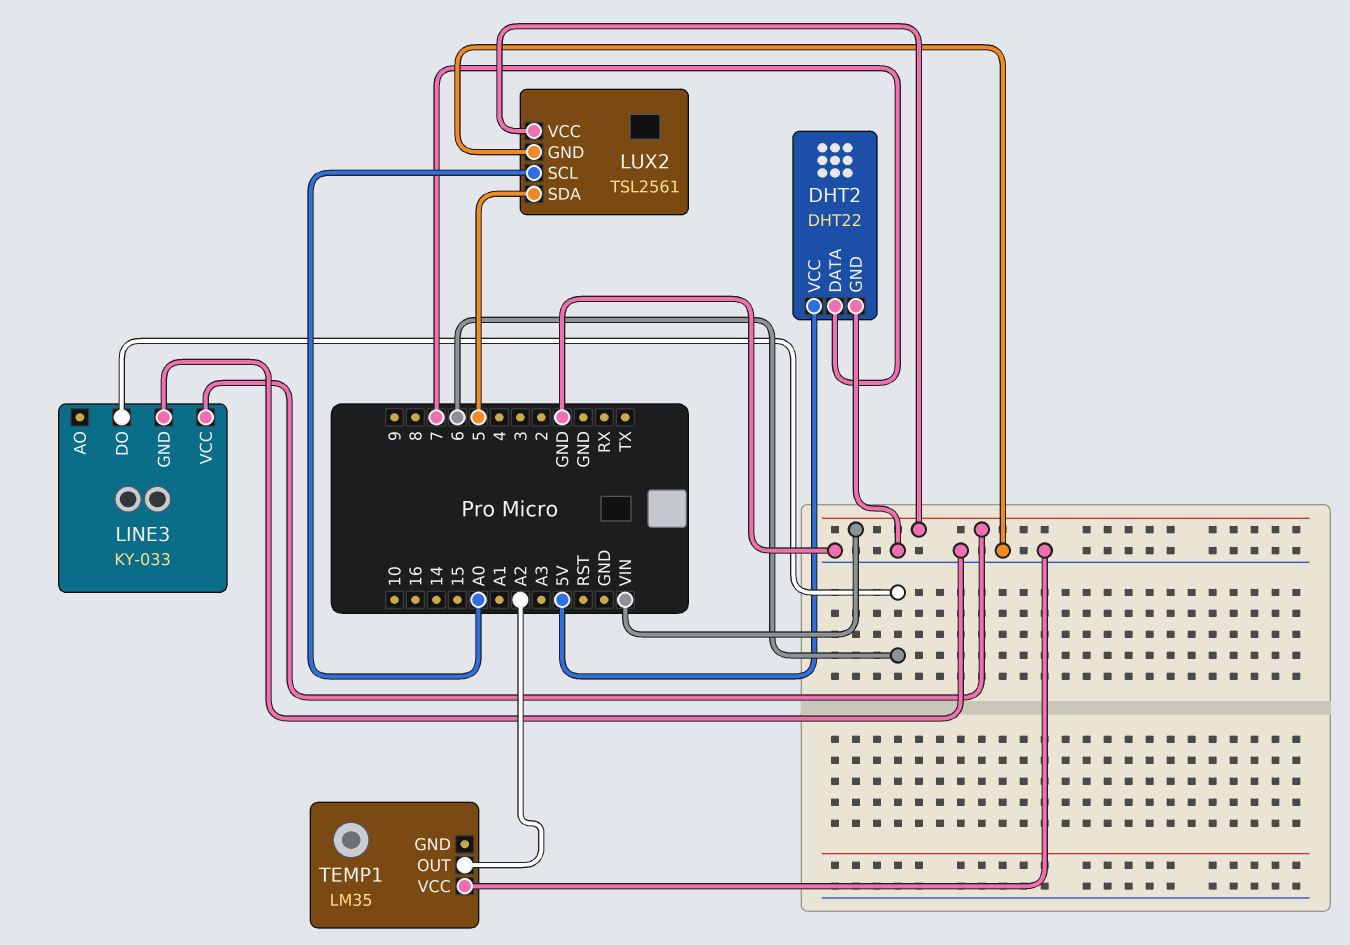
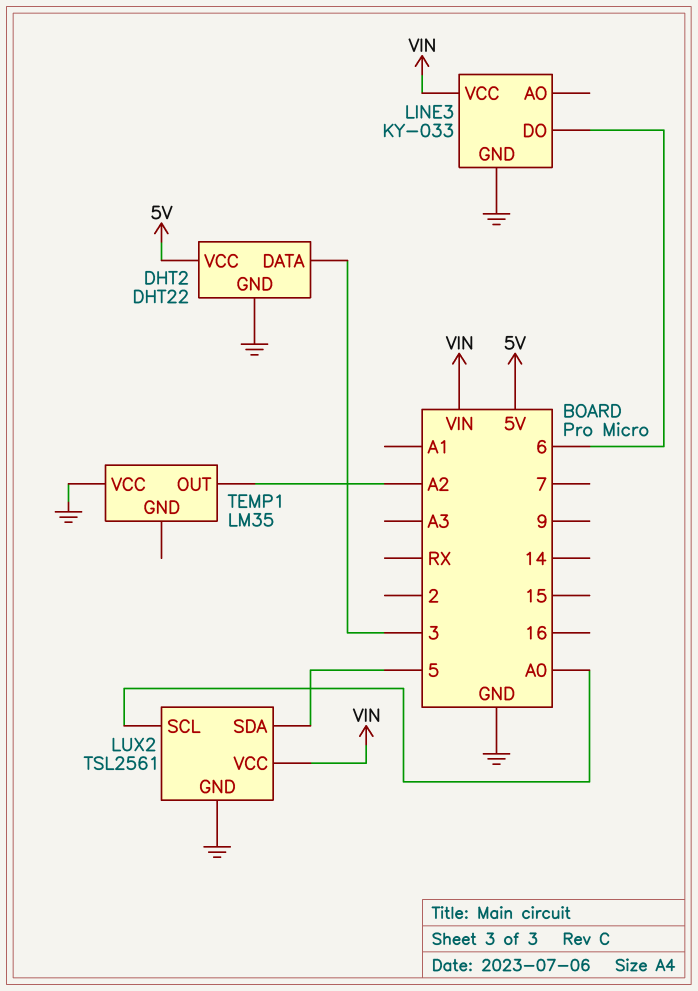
DHT2 pin DATA: 7 -> 3

